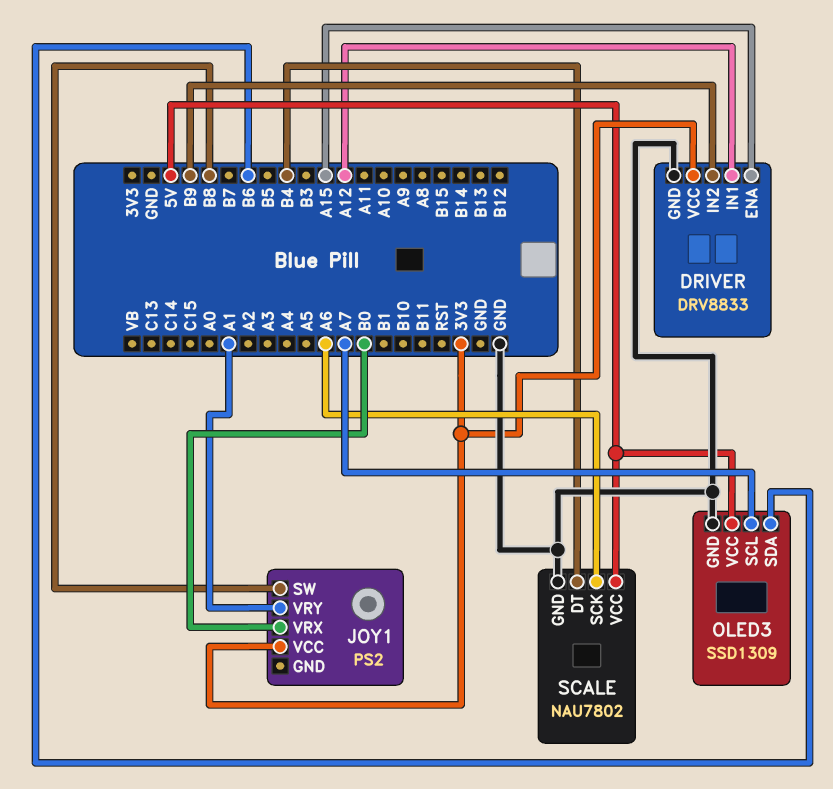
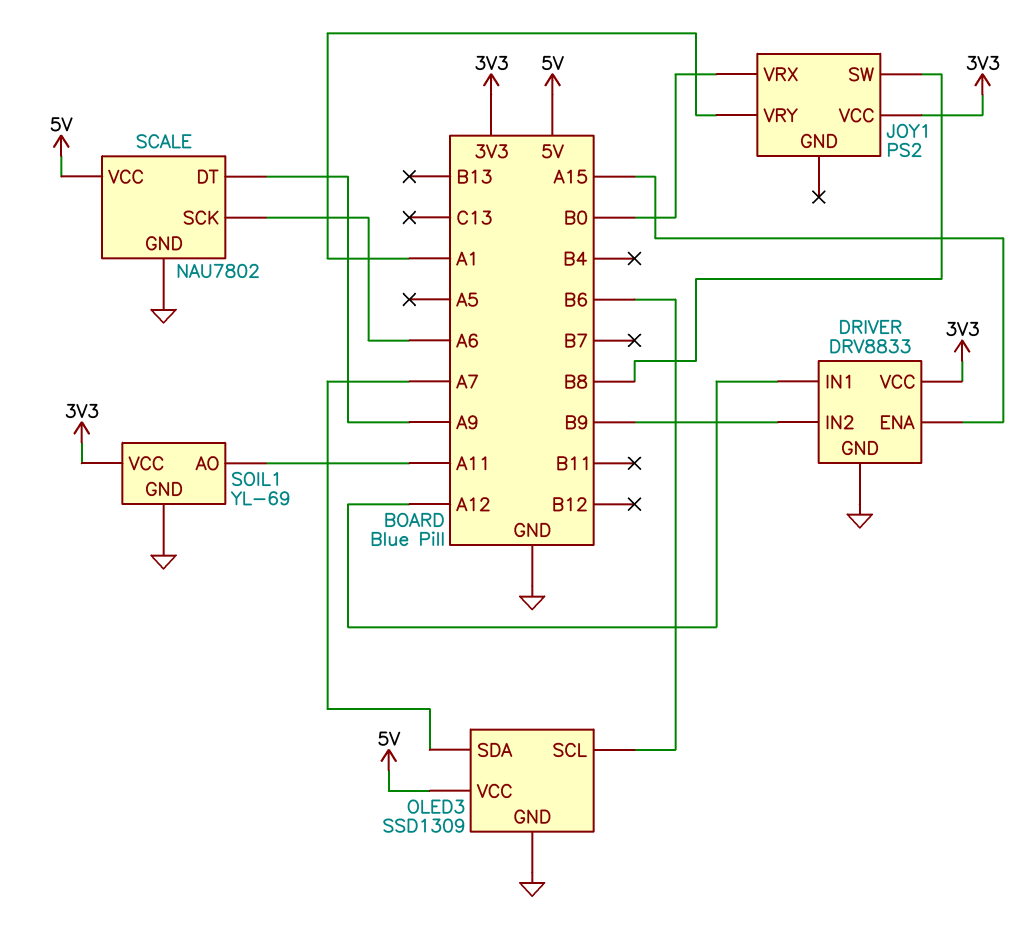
OLED3 pin SCL: A7 -> B6
OLED3 pin SDA: B6 -> A7
SCALE pin DT: B4 -> A9
SOIL1: none -> YL-69
SOIL1 pin AO: none -> A11
SOIL1 pin GND: none -> GND
SOIL1 pin VCC: none -> 3V3

